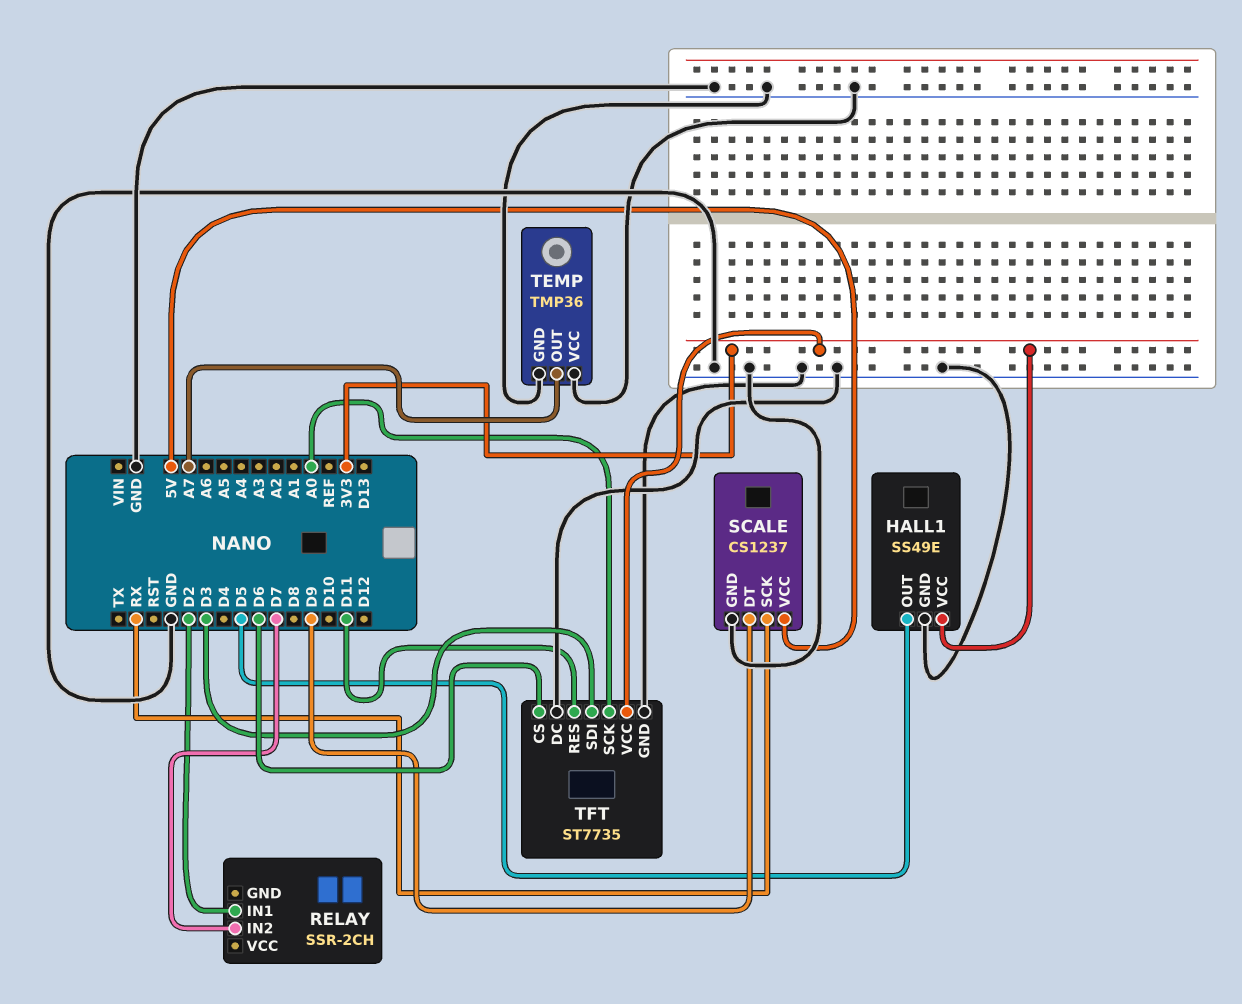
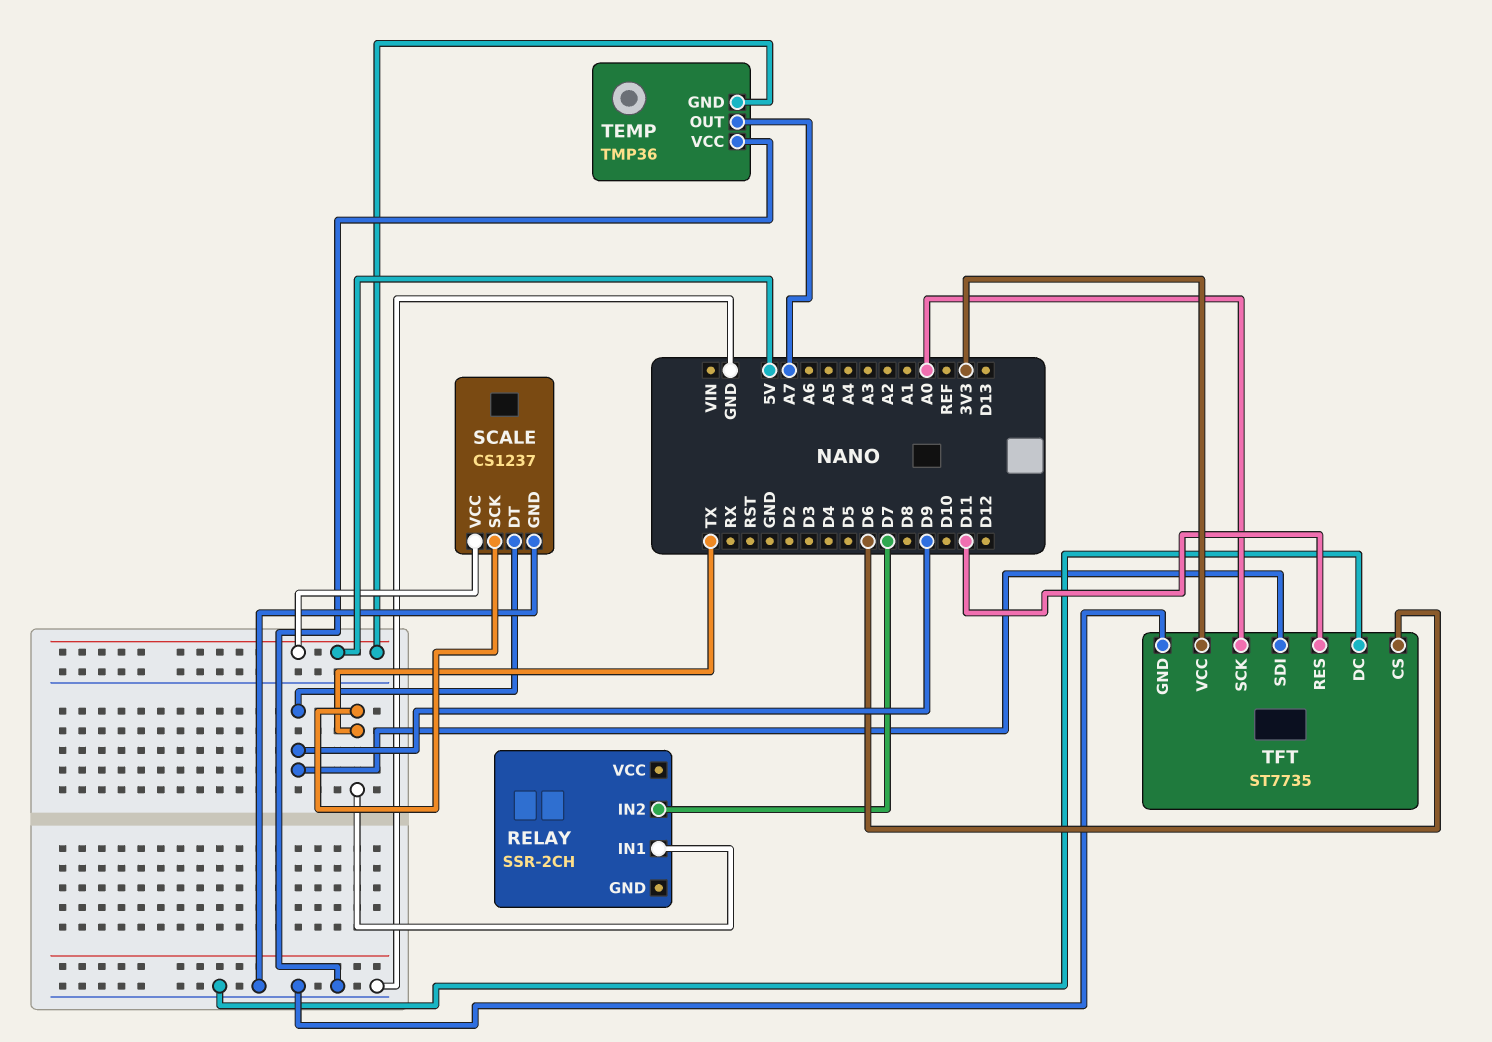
HALL1: SS49E -> none
HALL1 pin GND: GND -> none
HALL1 pin OUT: D5 -> none
HALL1 pin VCC: 3V3 -> none
RELAY pin IN1: D2 -> TX
SCALE pin SCK: RX -> TX
TEMP pin GND: GND -> 5V
TFT pin SDI: D3 -> D9

